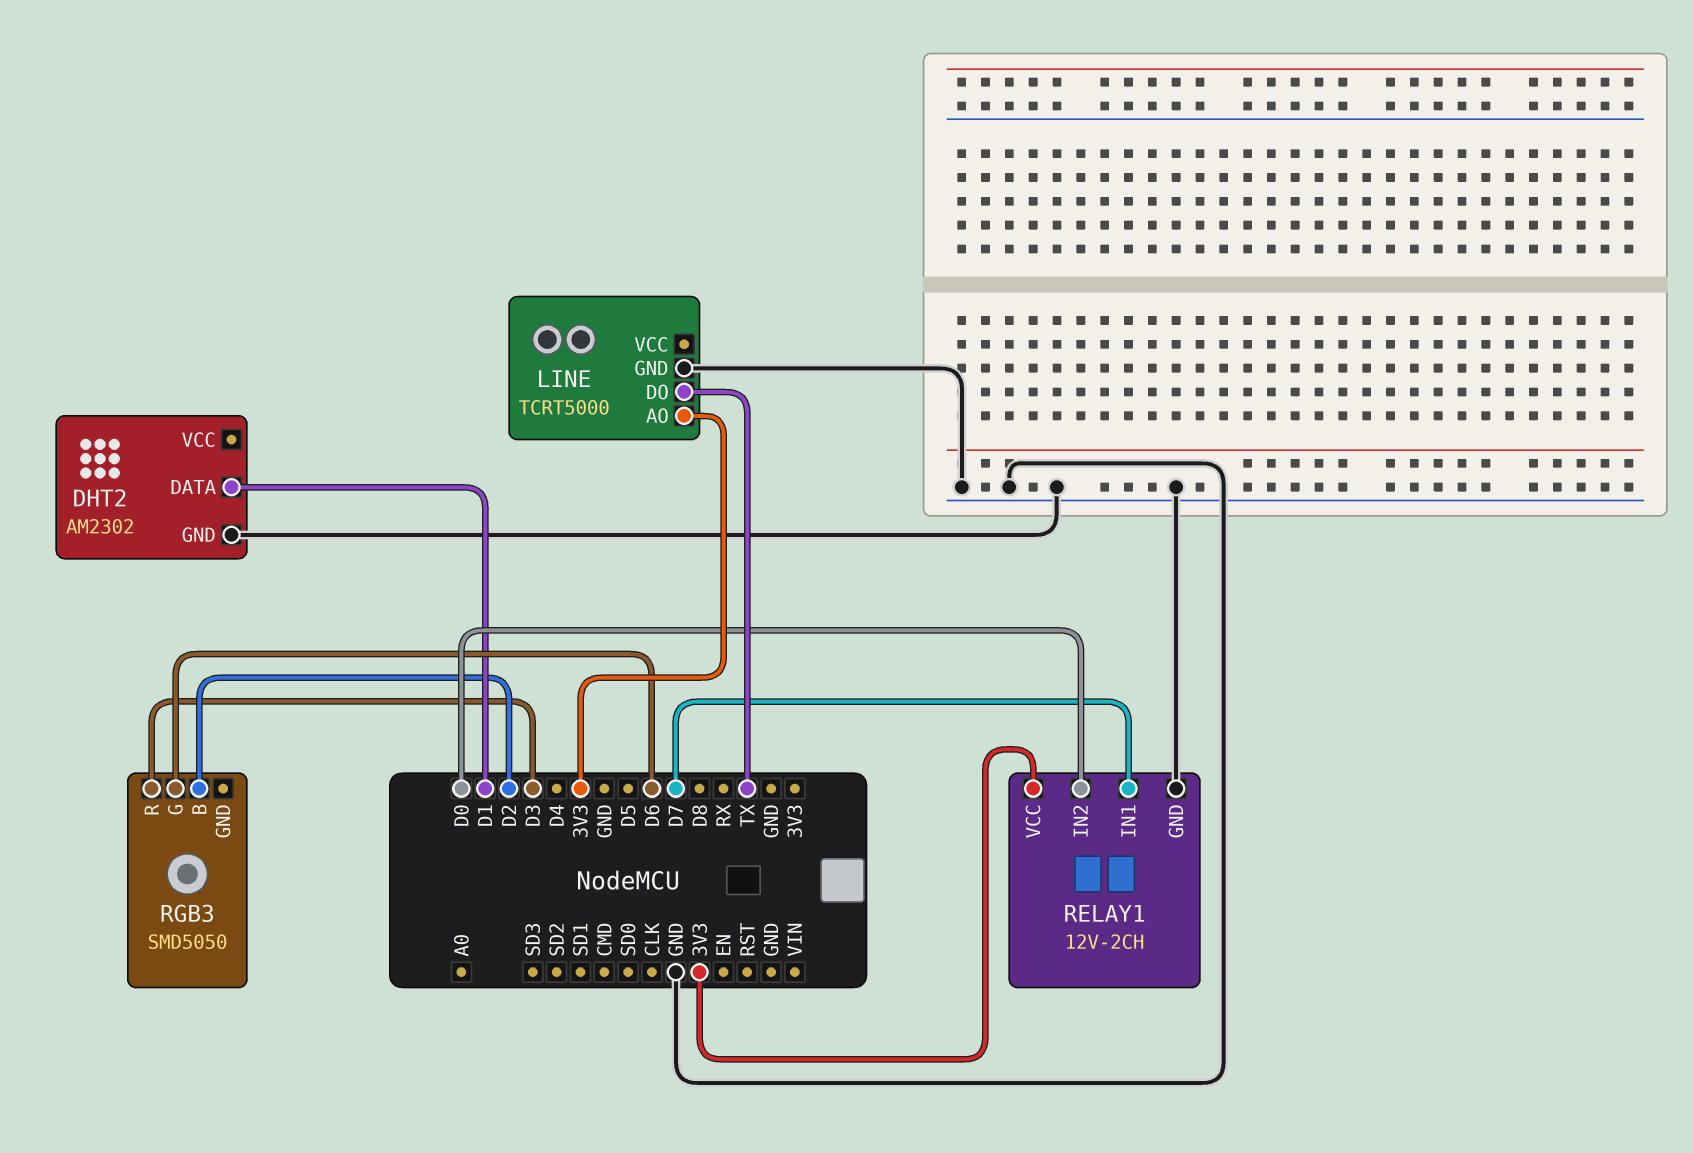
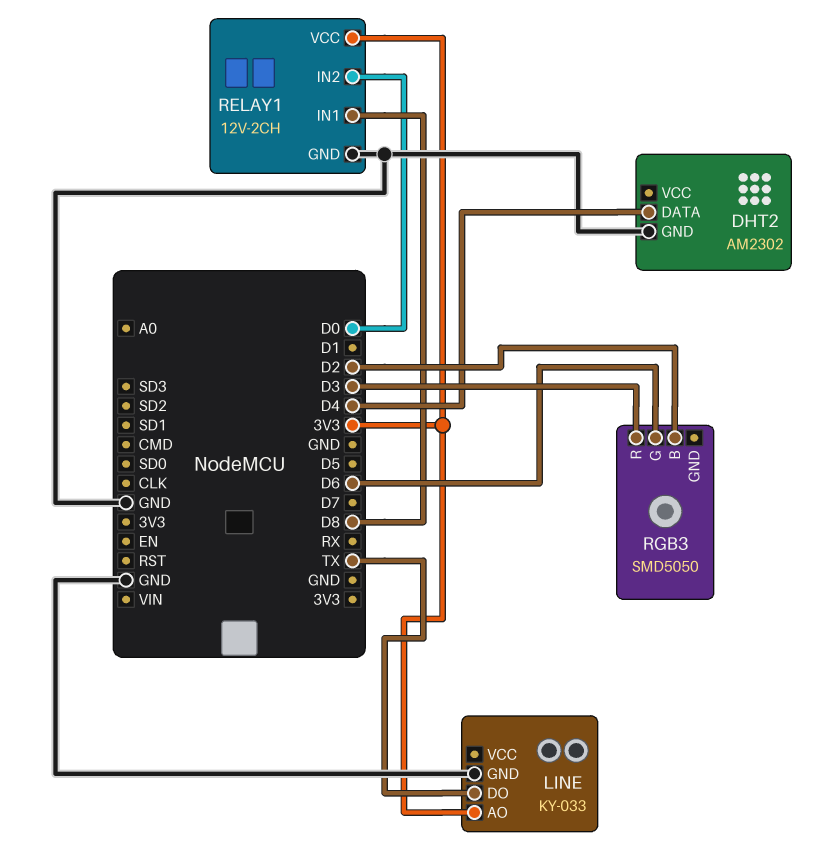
DHT2 pin DATA: D1 -> D4
LINE: TCRT5000 -> KY-033
RELAY1 pin IN1: D7 -> D8

